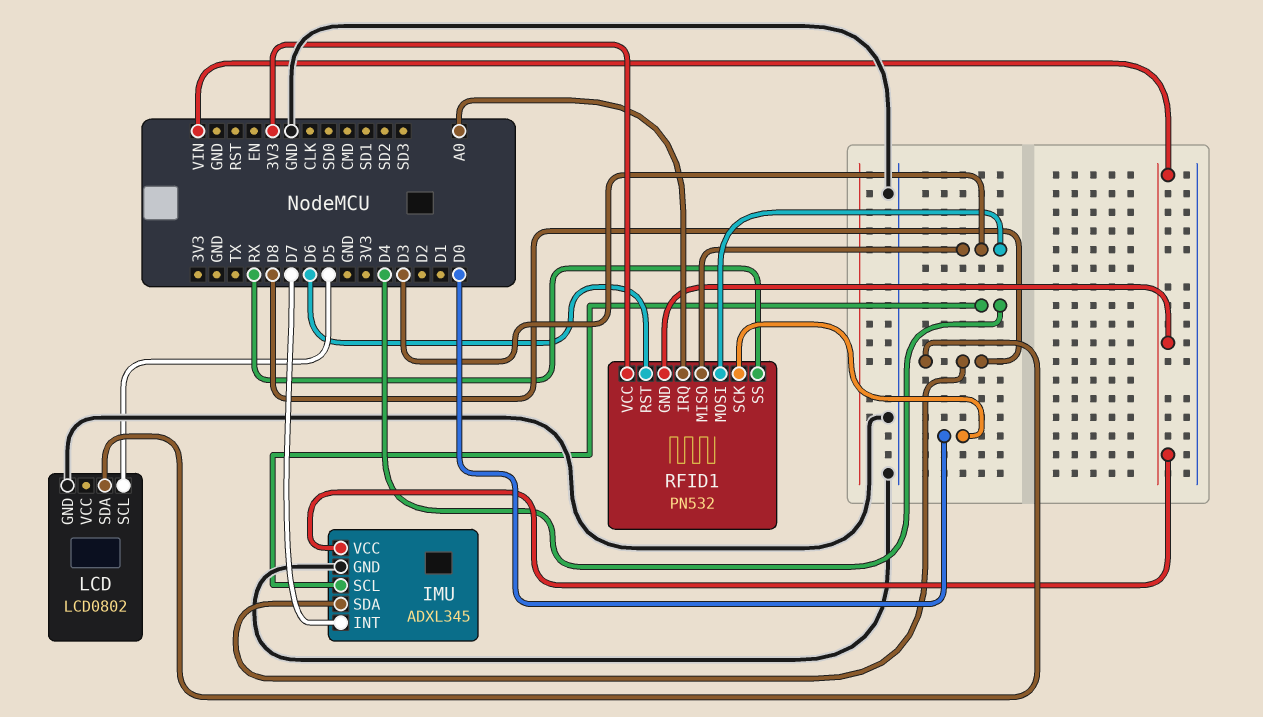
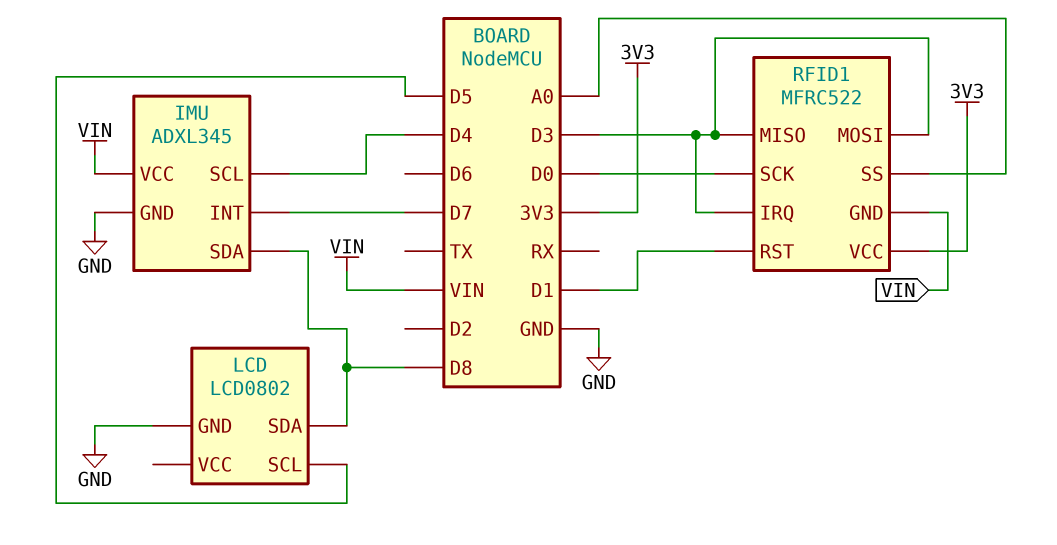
RFID1: PN532 -> MFRC522
RFID1 pin IRQ: A0 -> D3
RFID1 pin RST: D6 -> D1
RFID1 pin SS: RX -> A0

